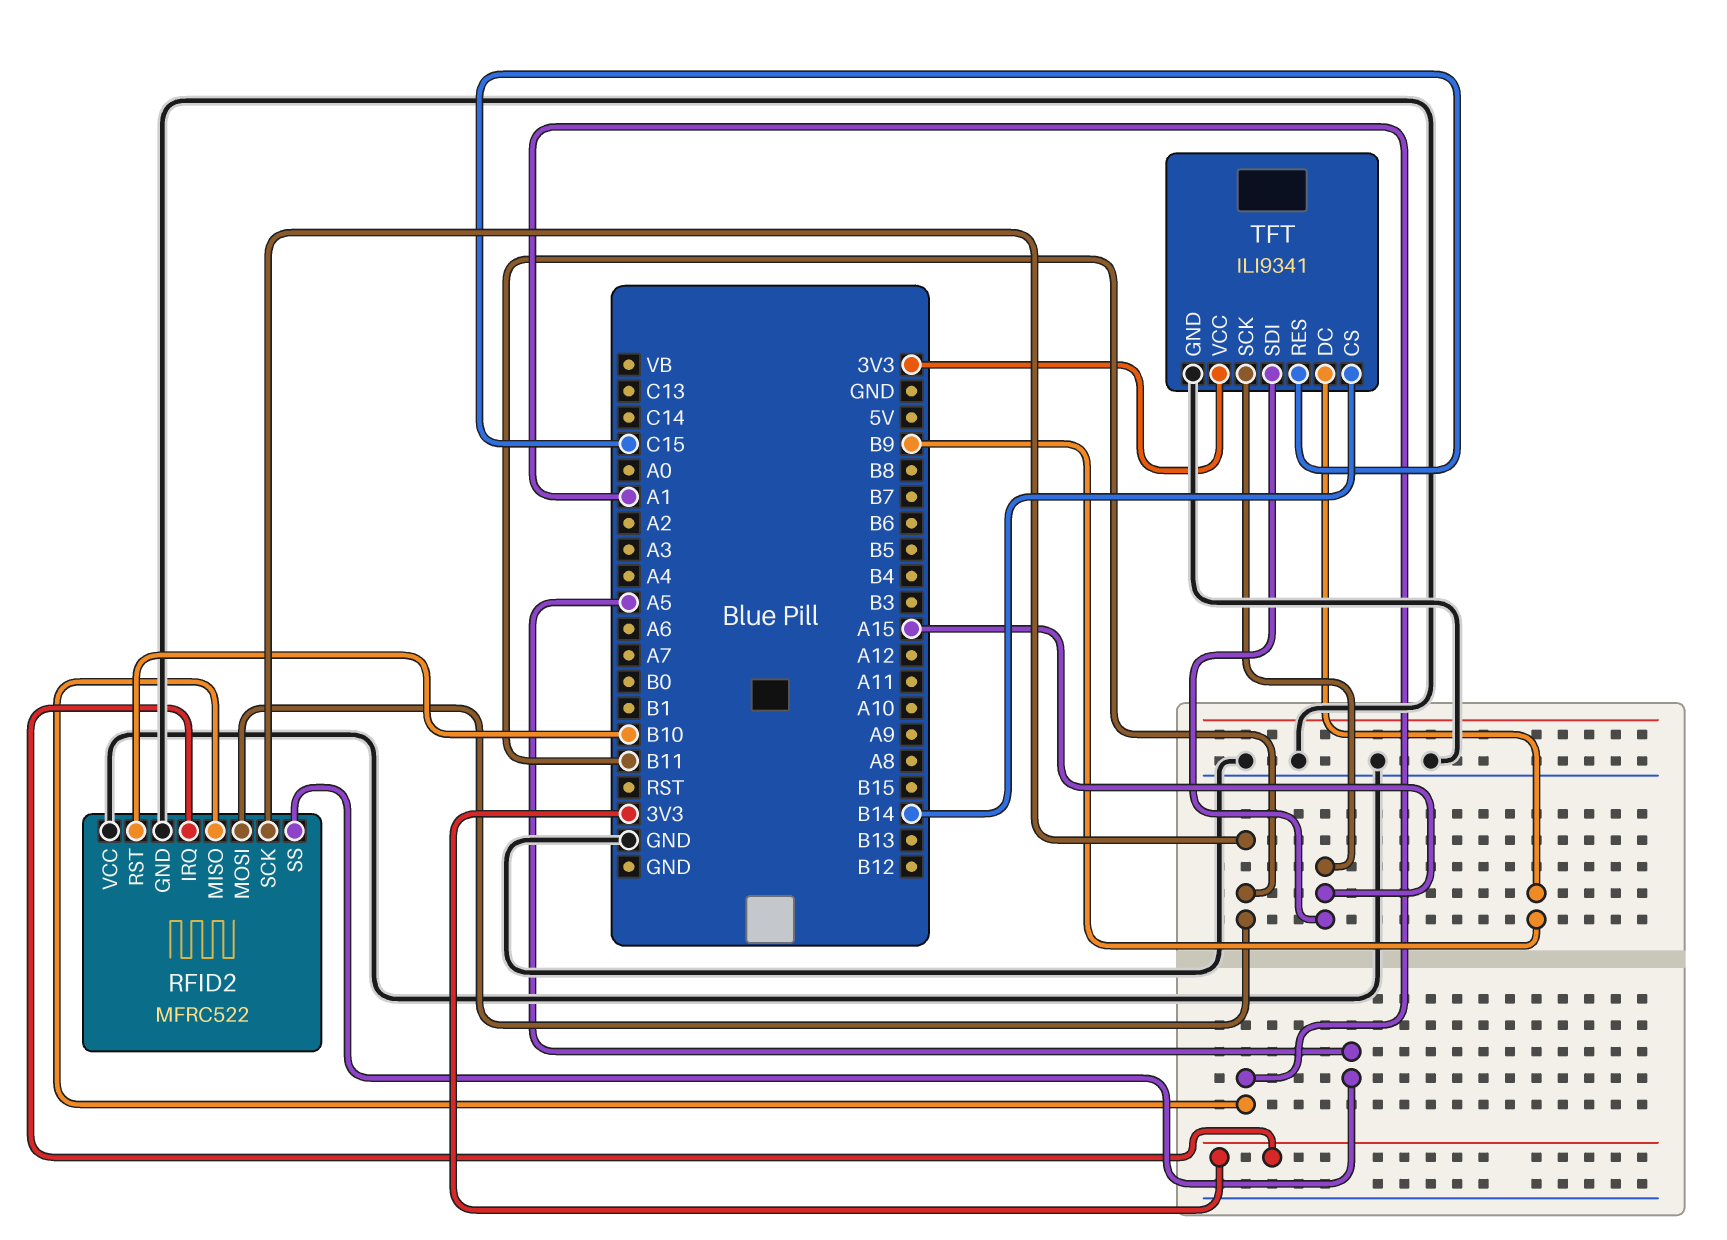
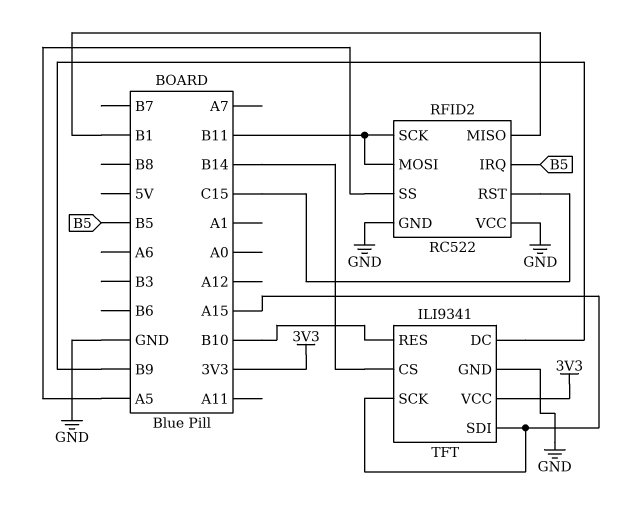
RFID2: MFRC522 -> RC522
RFID2 pin IRQ: 3V3 -> B5
RFID2 pin MISO: A1 -> B1
RFID2 pin RST: B10 -> C15
TFT pin RES: C15 -> B10

